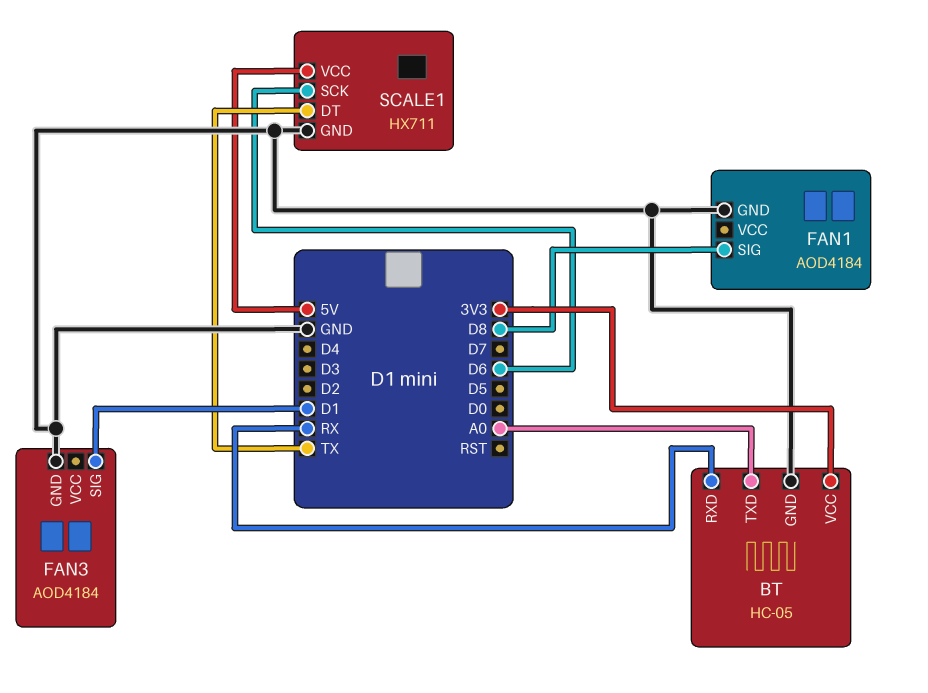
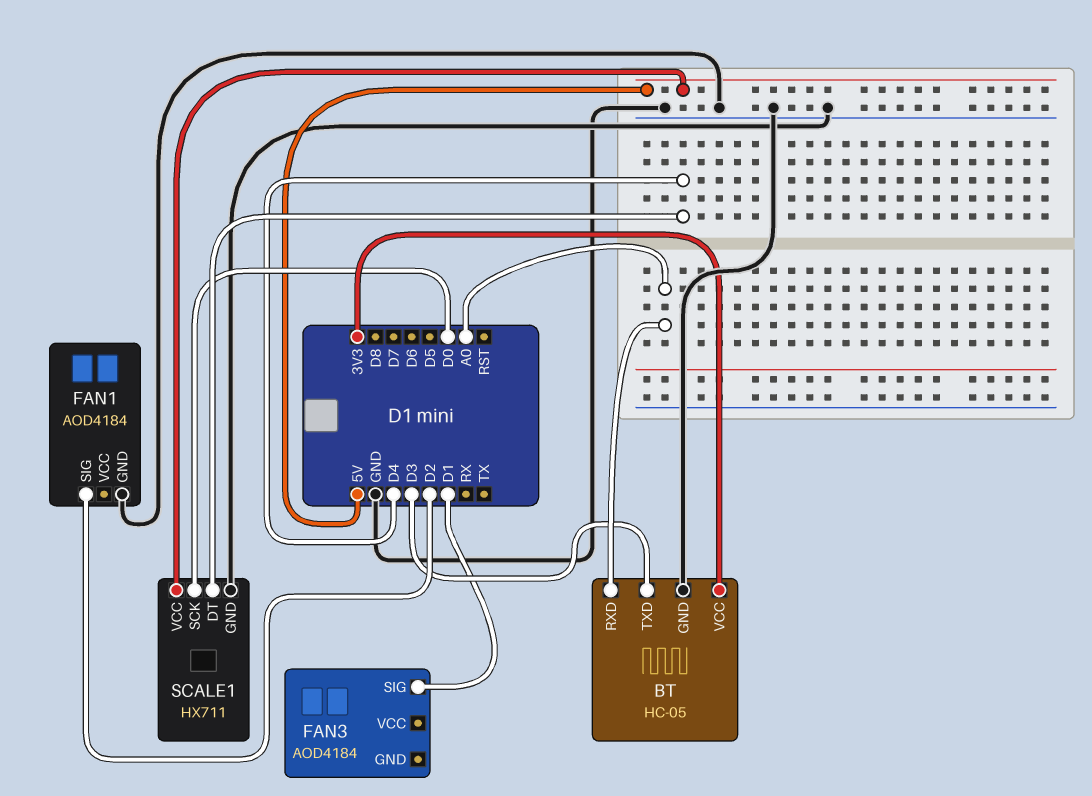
BT pin RXD: RX -> A0
BT pin TXD: A0 -> D3
FAN1 pin SIG: D8 -> D2
FAN3 pin GND: GND -> none
SCALE1 pin DT: TX -> D4
SCALE1 pin SCK: D6 -> D0

